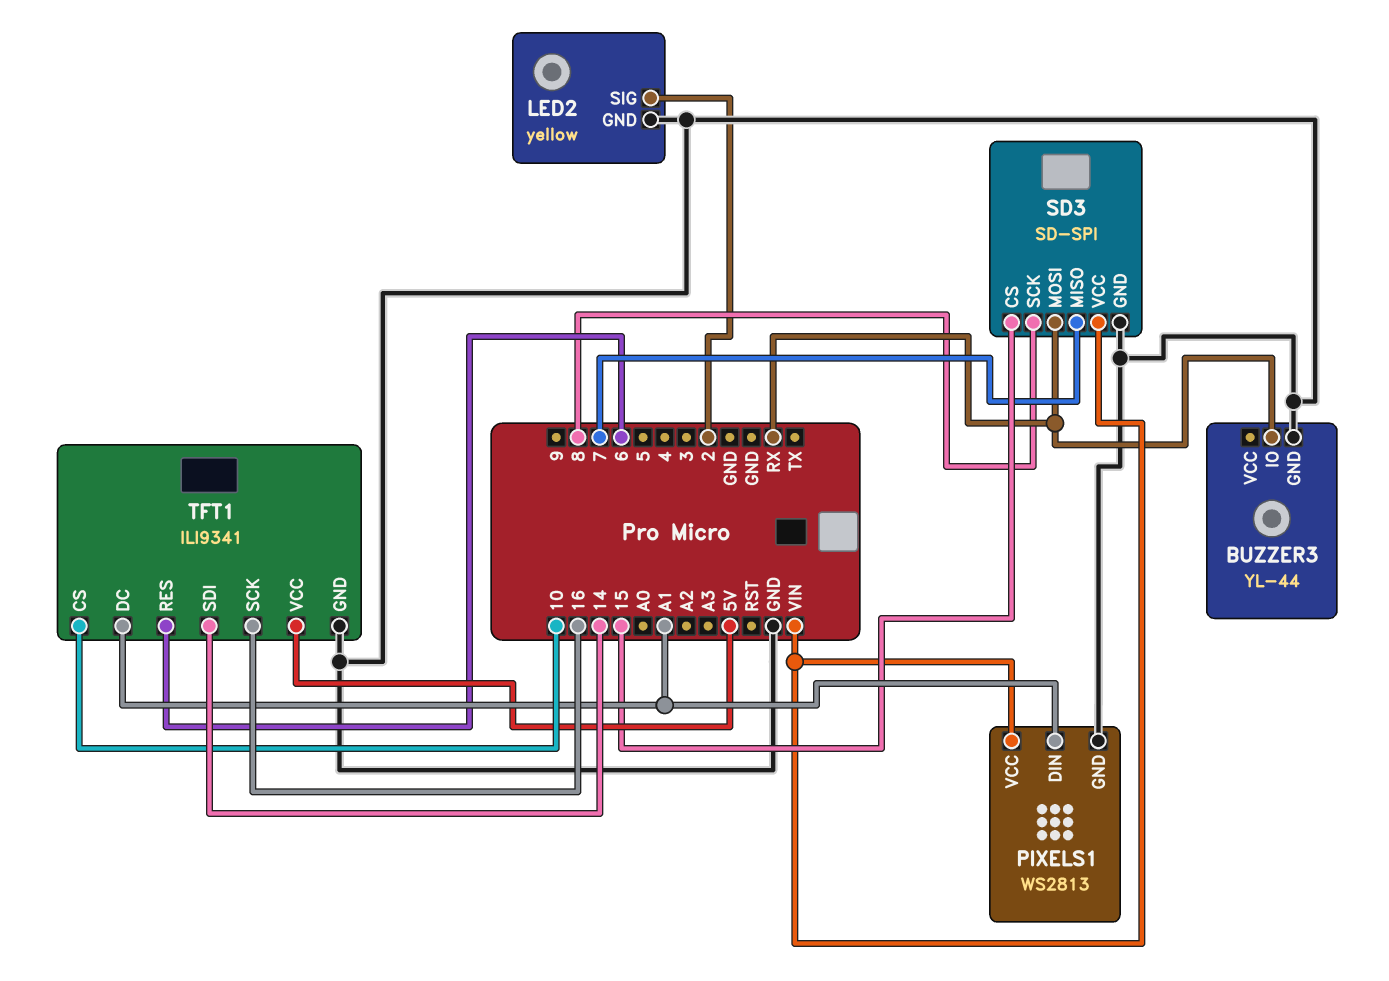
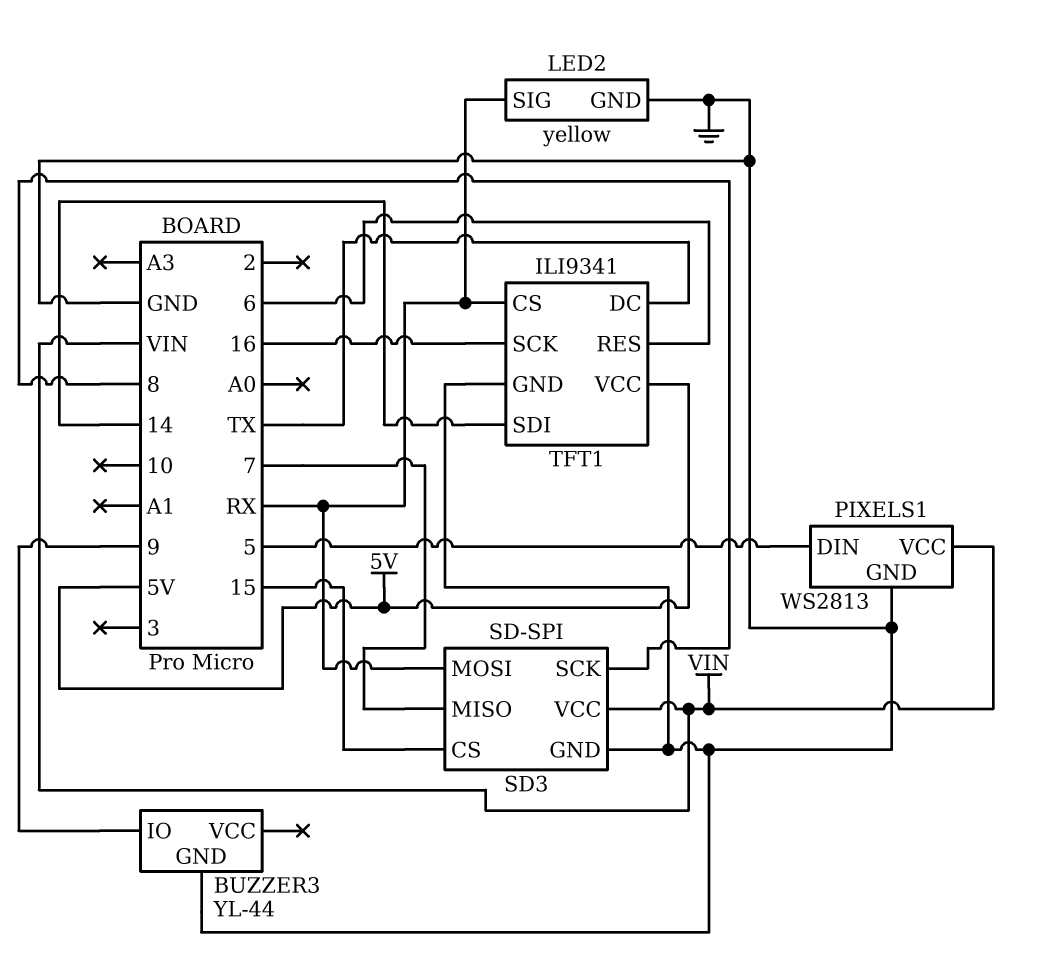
BUZZER3 pin IO: RX -> 9
LED2 pin SIG: 2 -> RX
PIXELS1 pin DIN: A1 -> 5
TFT1 pin CS: 10 -> RX
TFT1 pin DC: A1 -> TX

